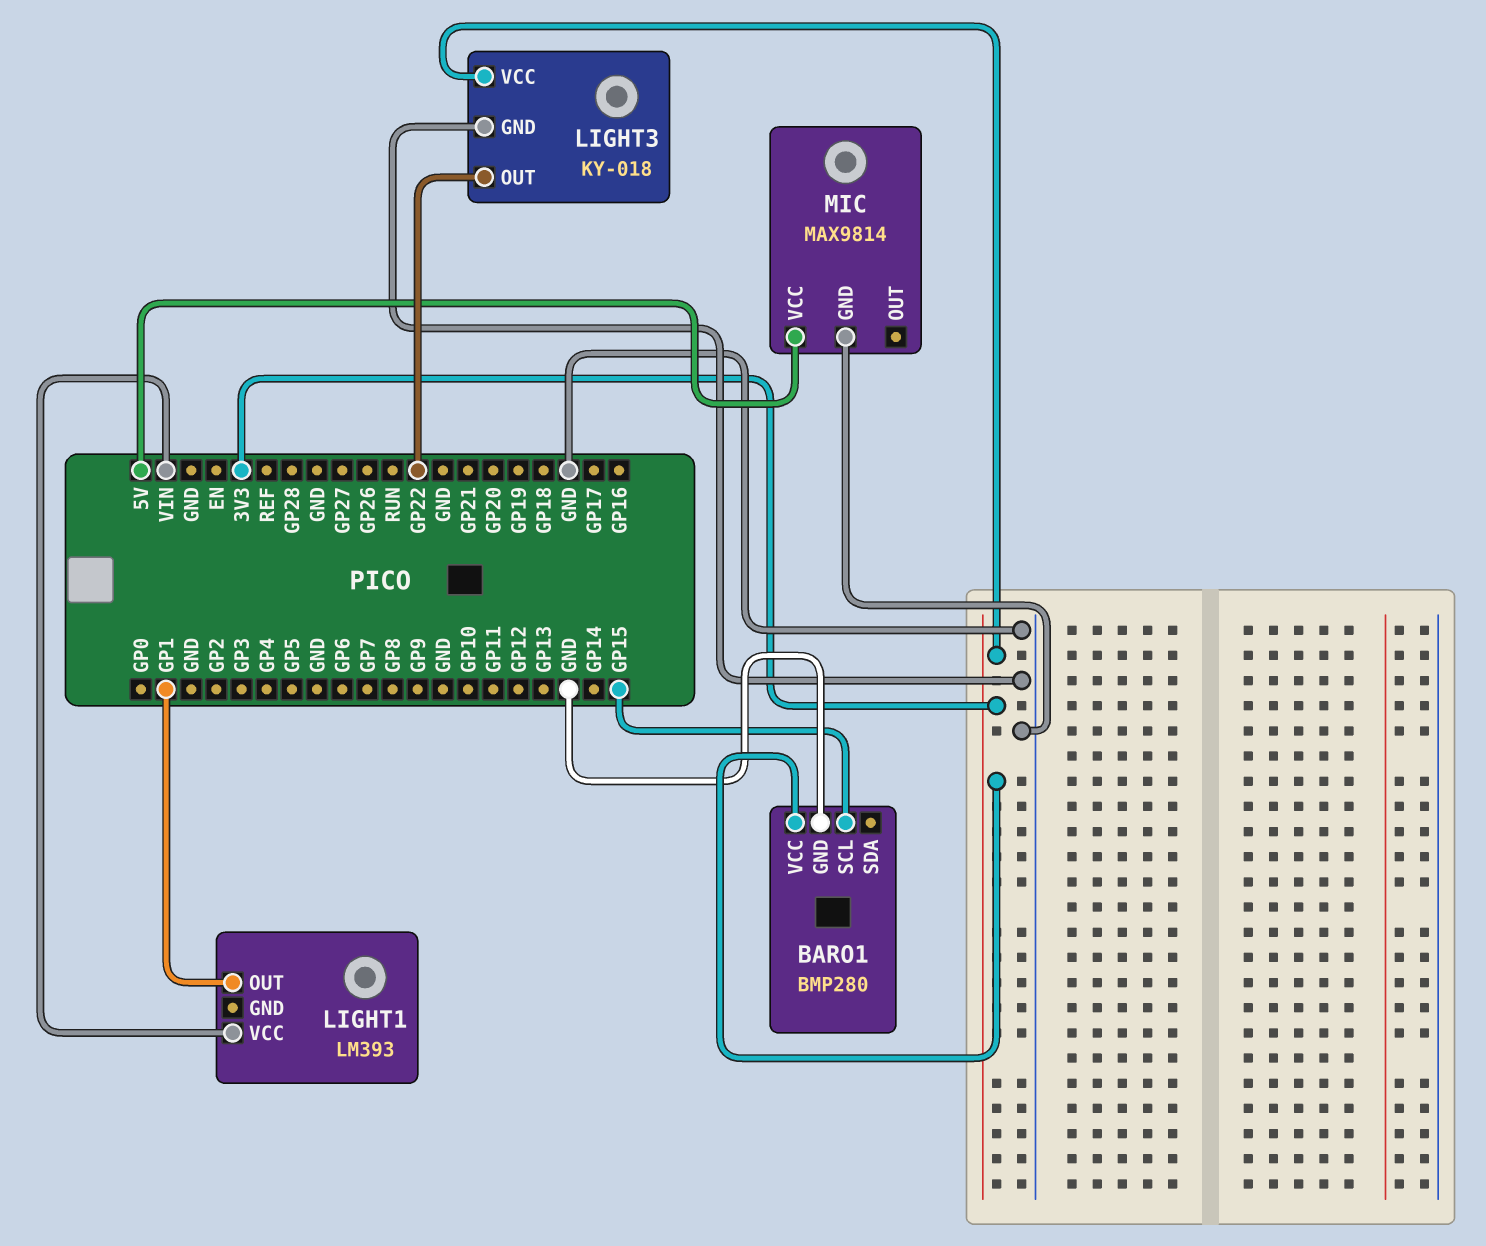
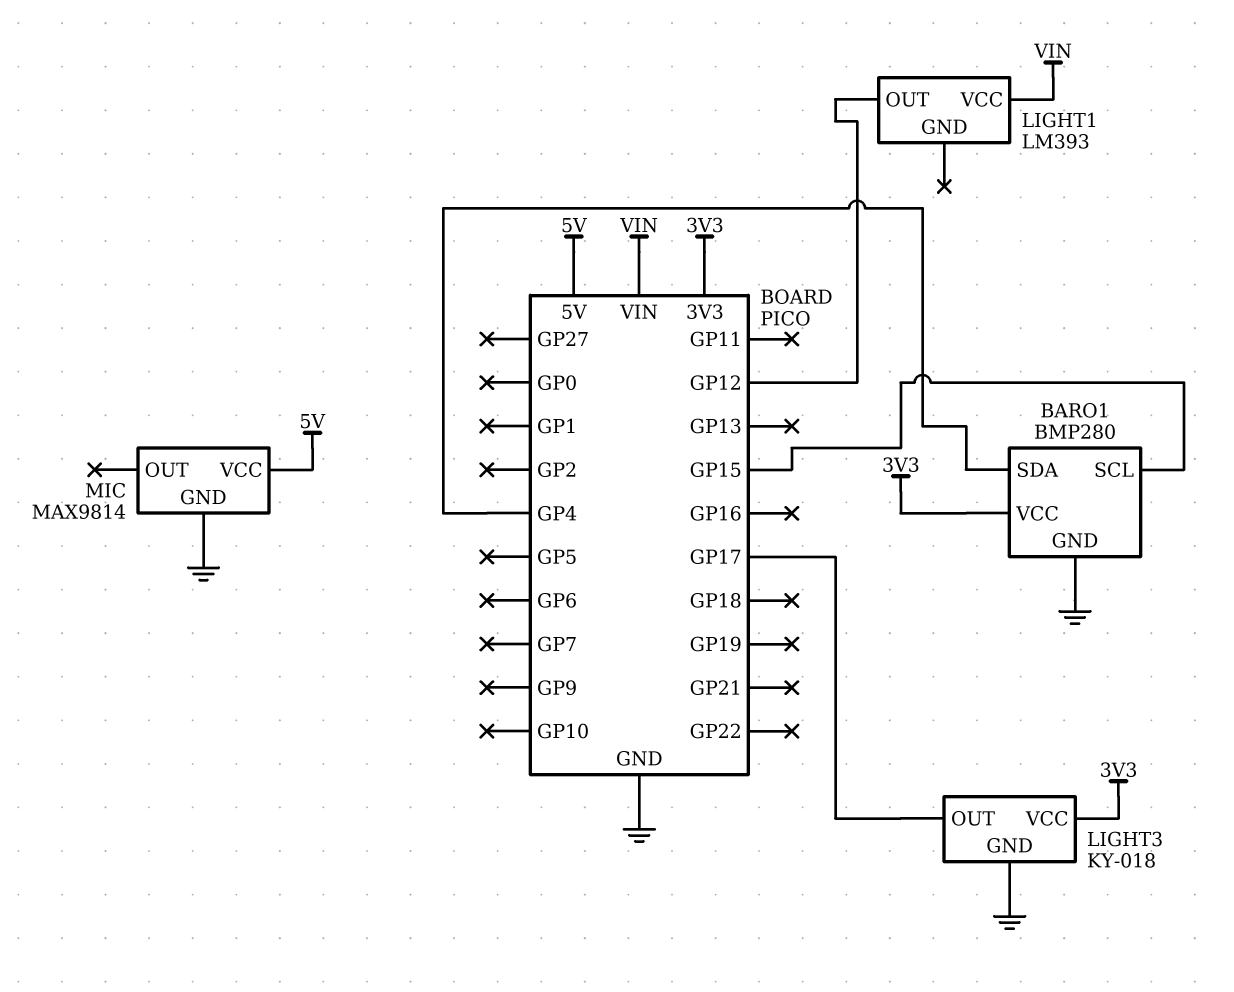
BARO1 pin SDA: none -> GP4
LIGHT1 pin OUT: GP1 -> GP12
LIGHT3 pin OUT: GP22 -> GP17

